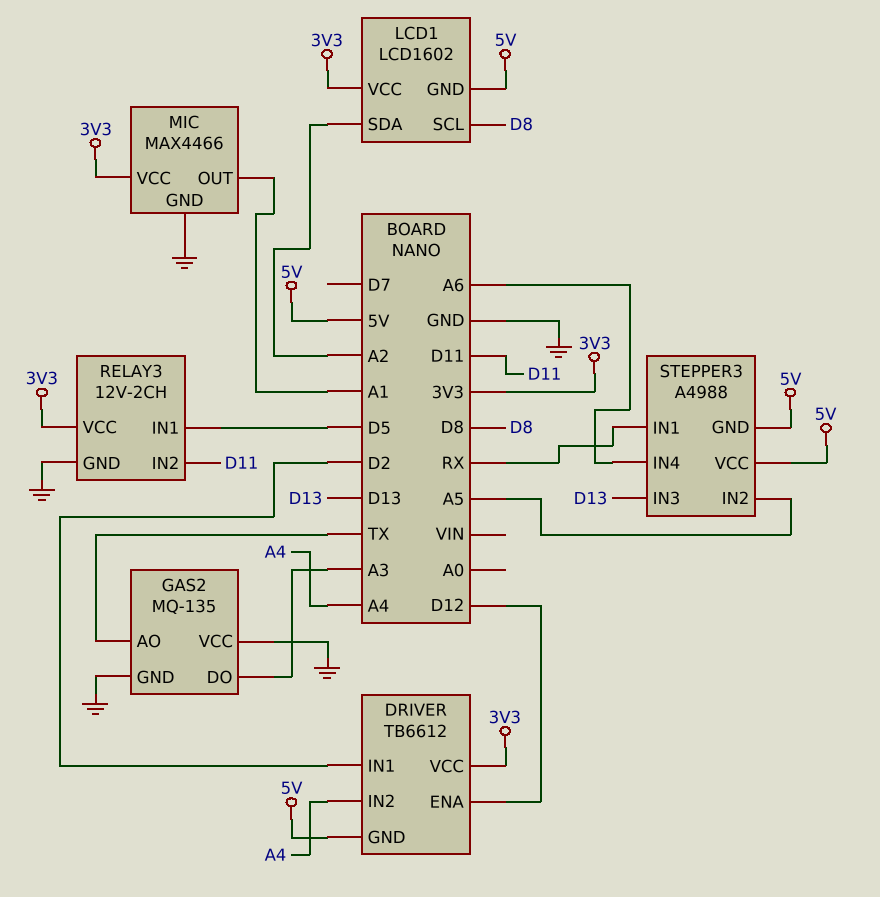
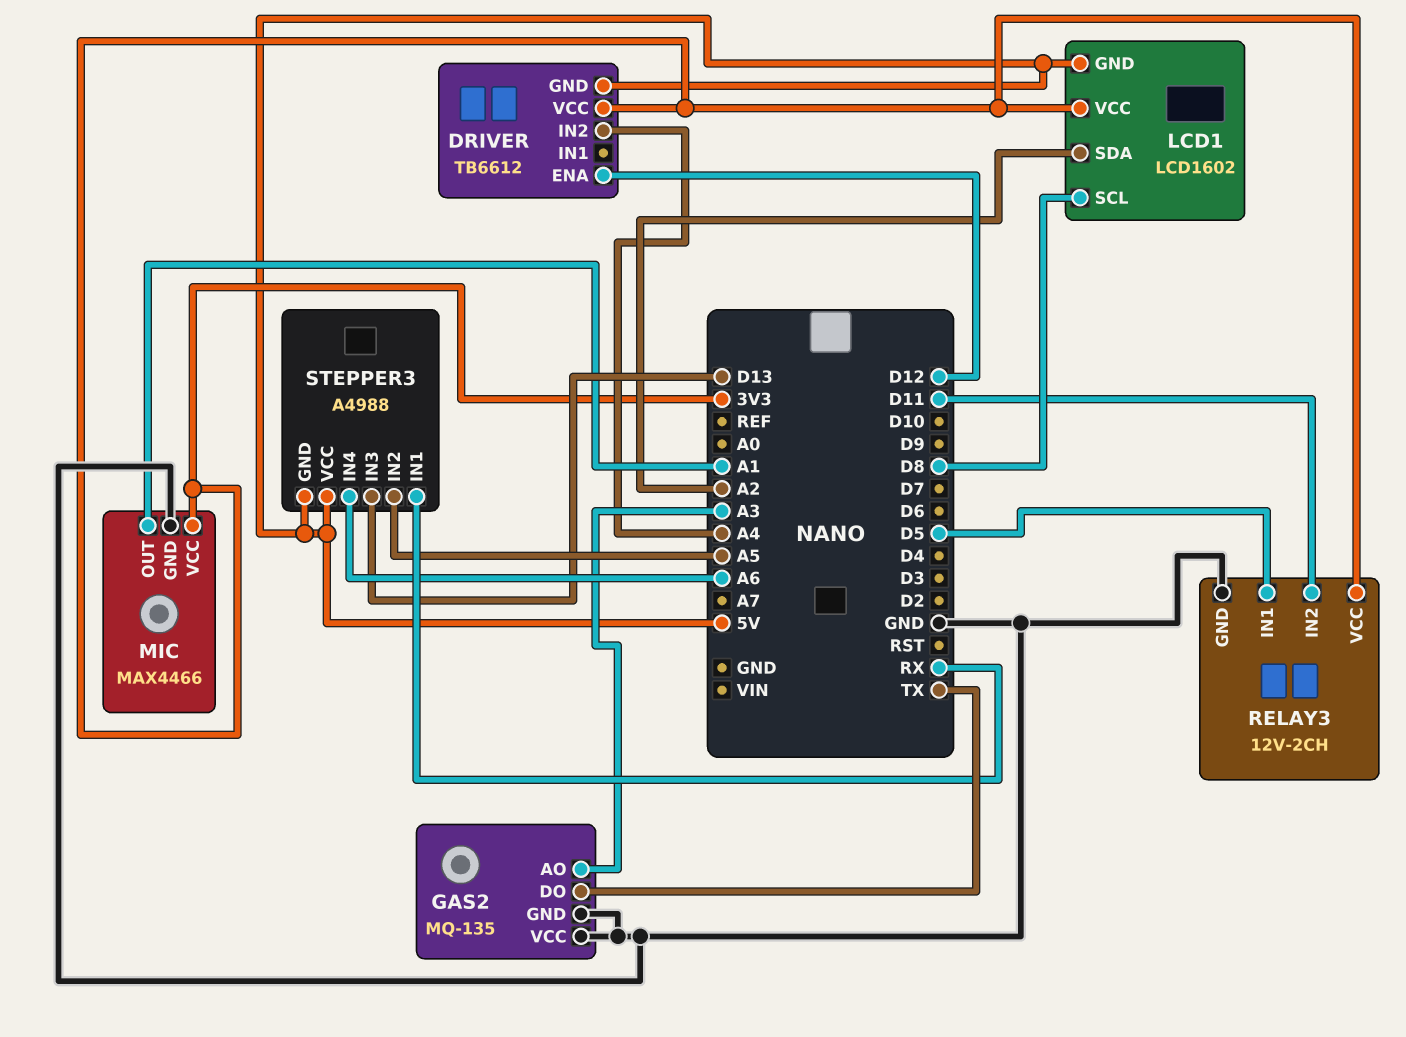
DRIVER pin IN1: D2 -> none
GAS2 pin AO: TX -> A3
GAS2 pin DO: A3 -> TX

